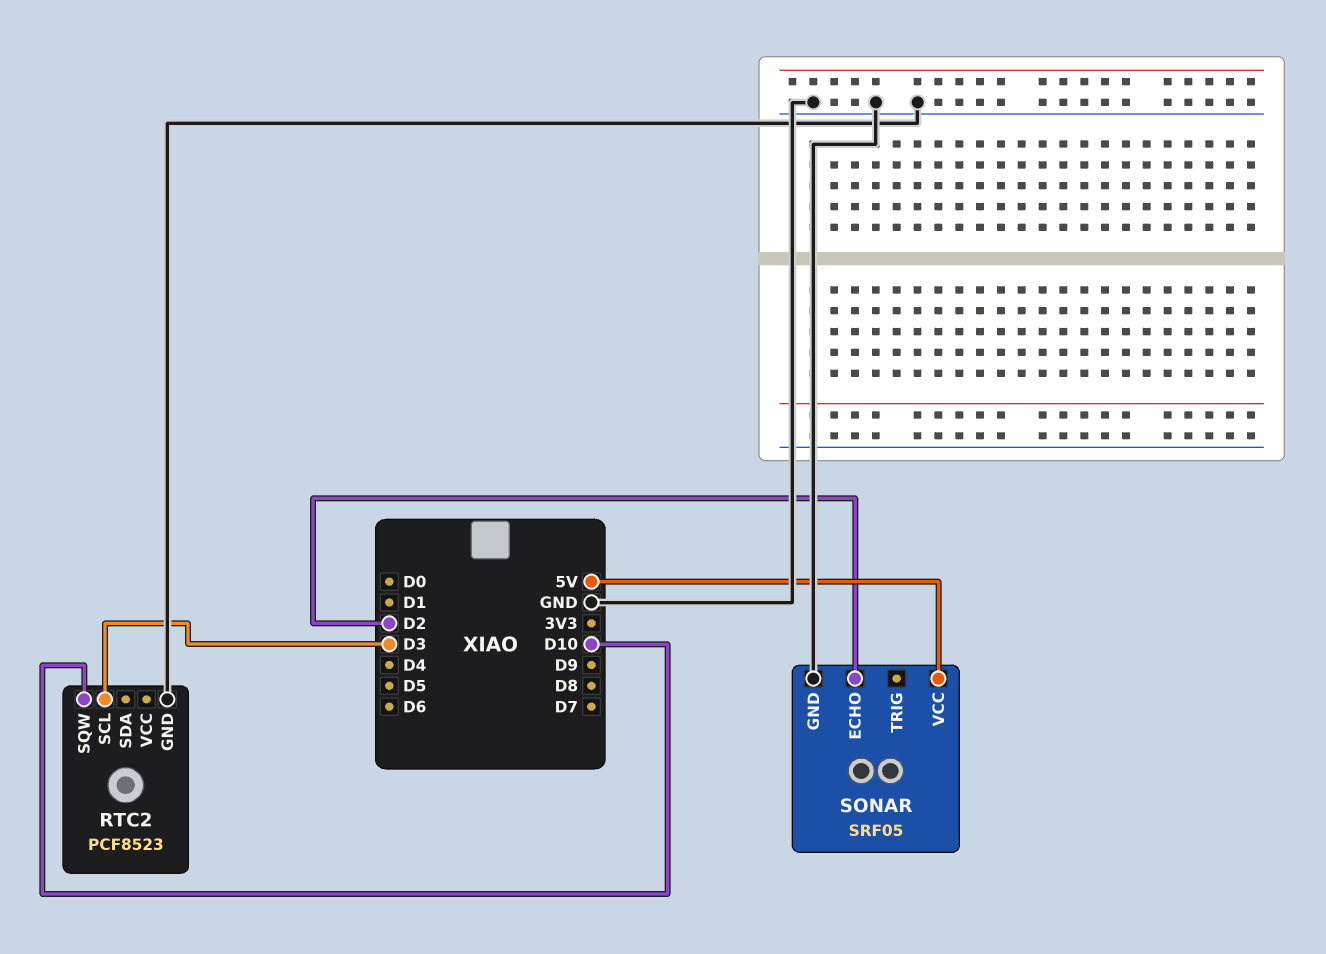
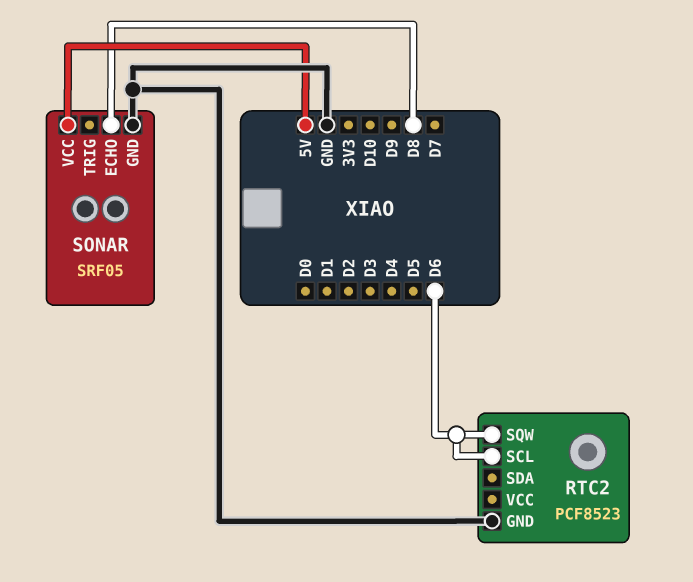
RTC2 pin SCL: D3 -> D6
RTC2 pin SQW: D10 -> D6
SONAR pin ECHO: D2 -> D8

